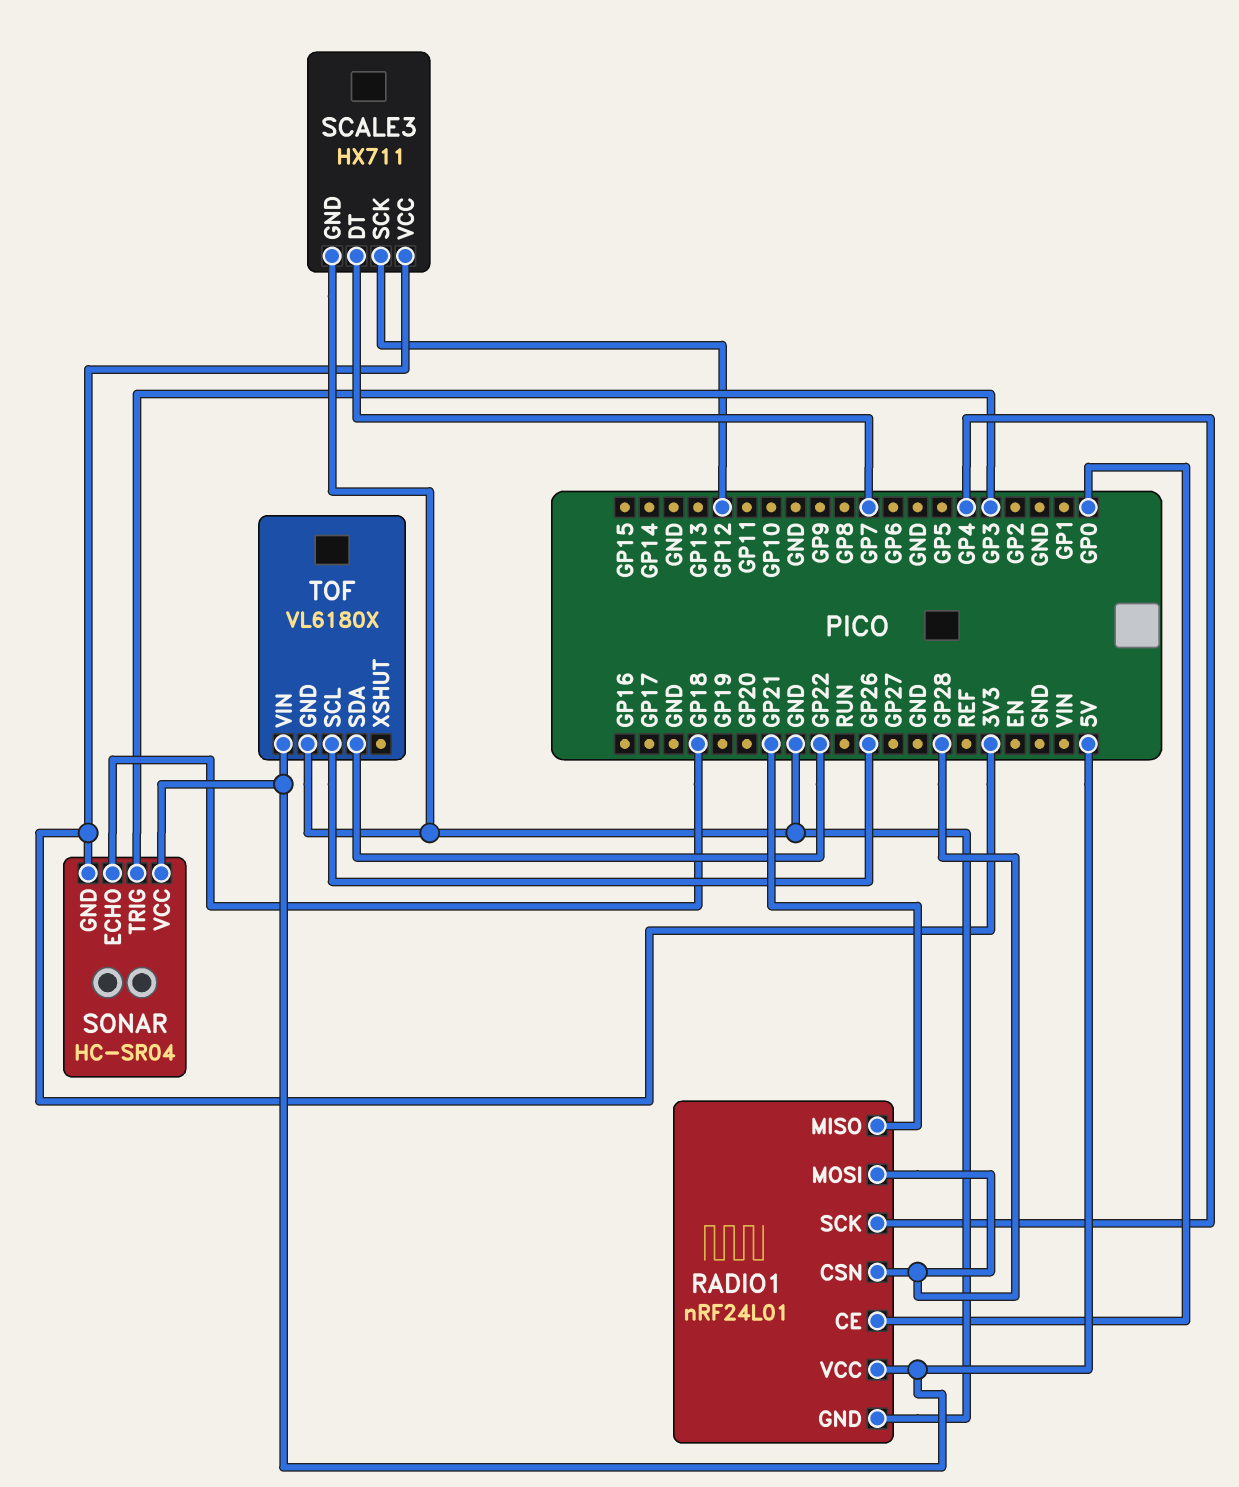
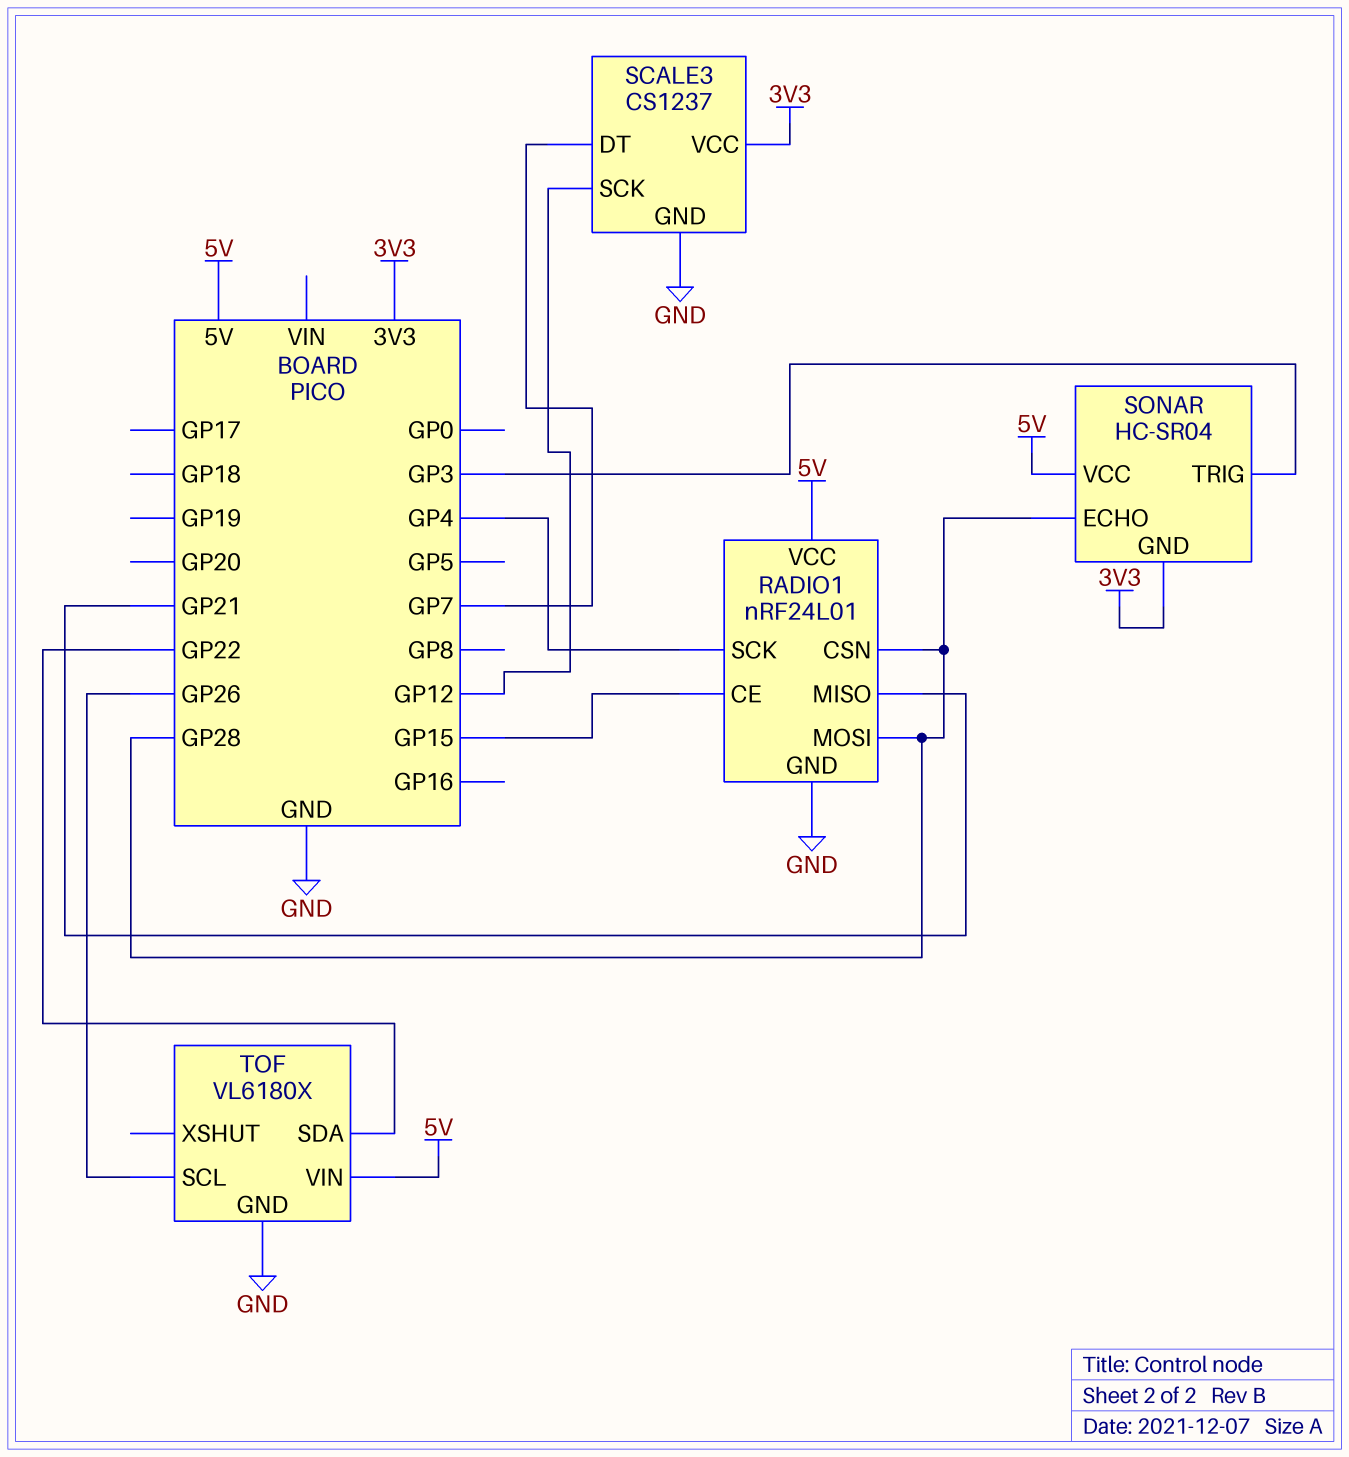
RADIO1 pin CE: GP0 -> GP15
SCALE3: HX711 -> CS1237
SONAR pin ECHO: GP18 -> GP28

